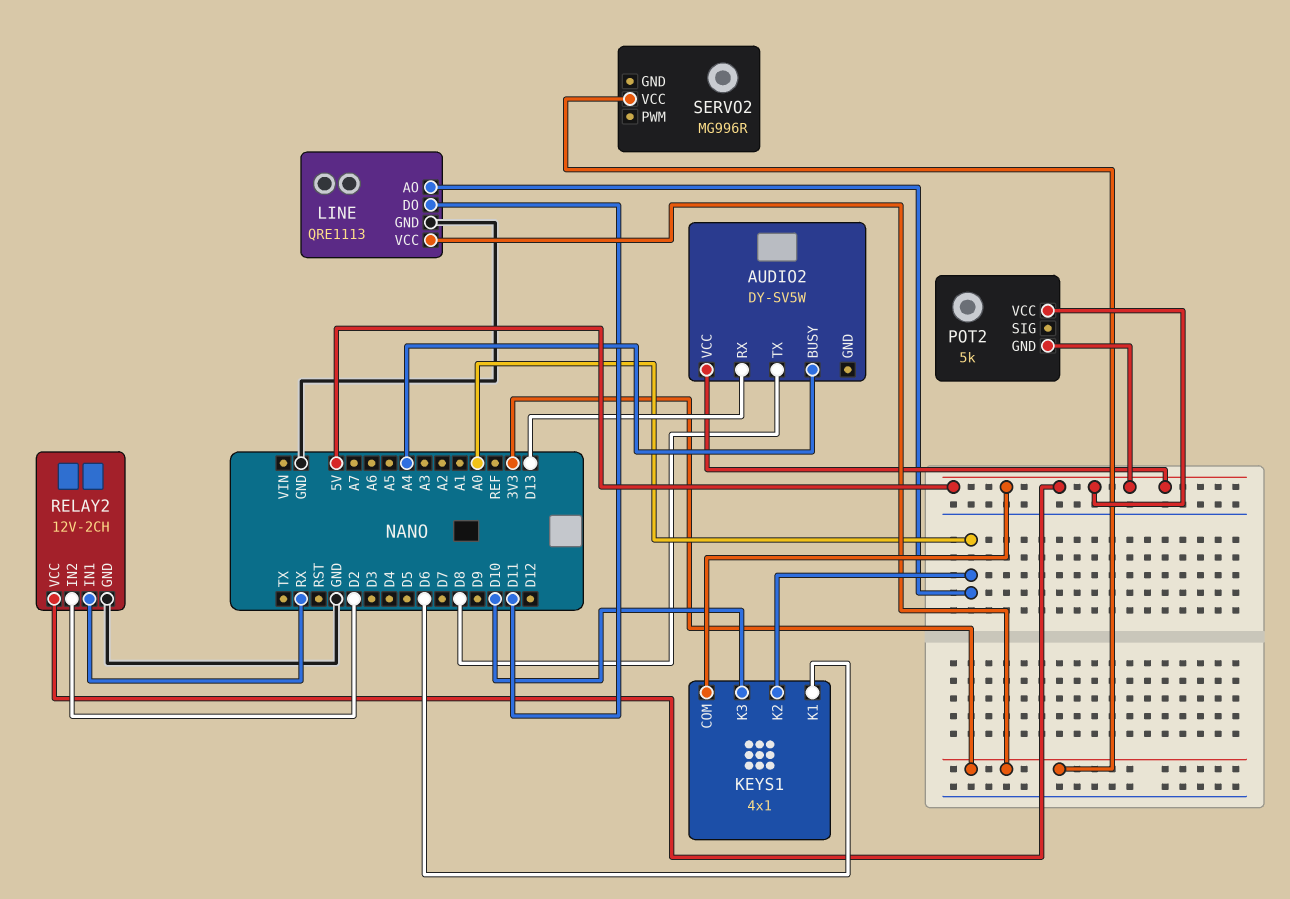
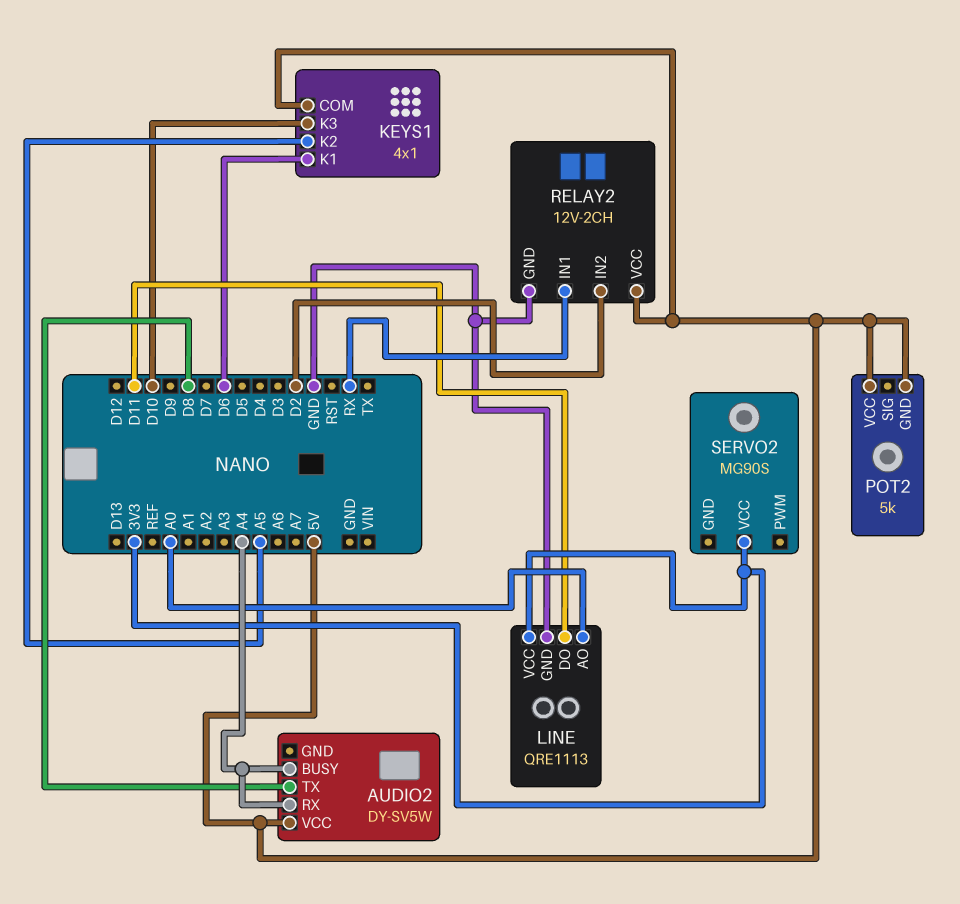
AUDIO2 pin RX: D13 -> A4
KEYS1 pin K2: A0 -> A5
SERVO2: MG996R -> MG90S

